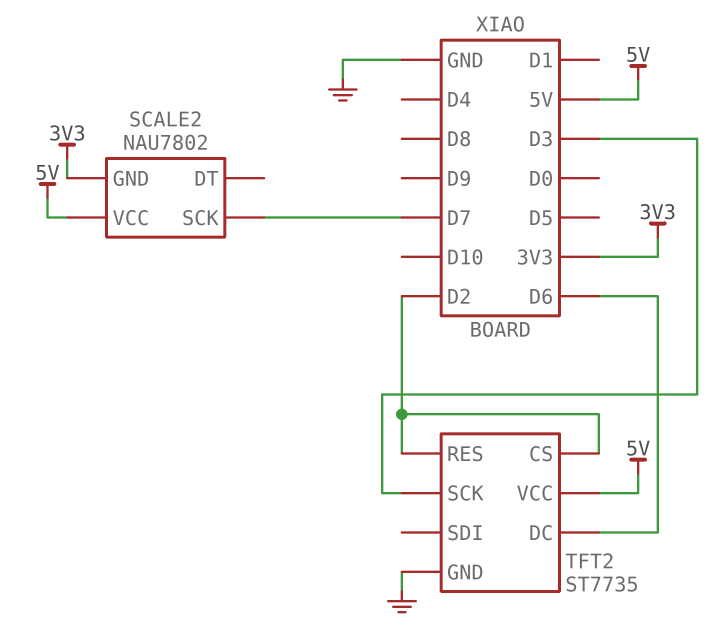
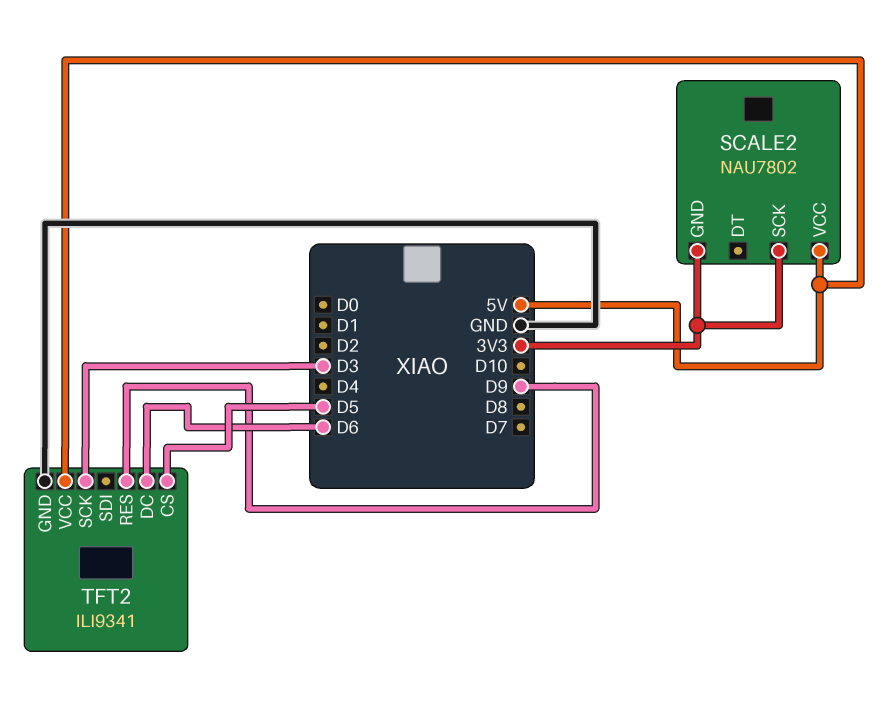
SCALE2 pin SCK: D7 -> 3V3
TFT2: ST7735 -> ILI9341
TFT2 pin CS: D2 -> D5
TFT2 pin RES: D2 -> D9

